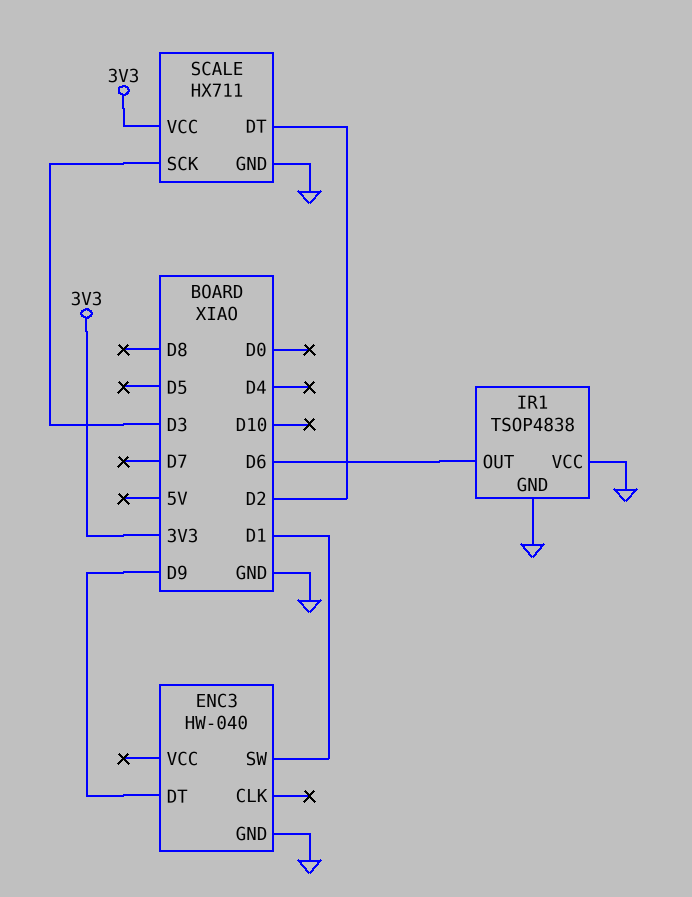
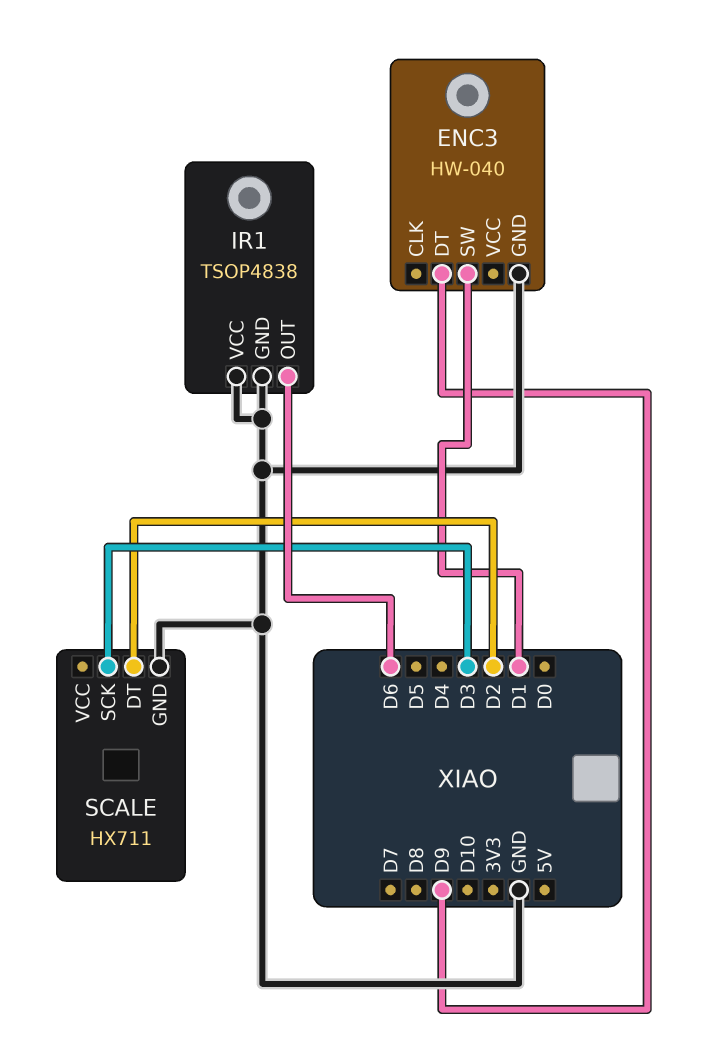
SCALE pin VCC: 3V3 -> none

